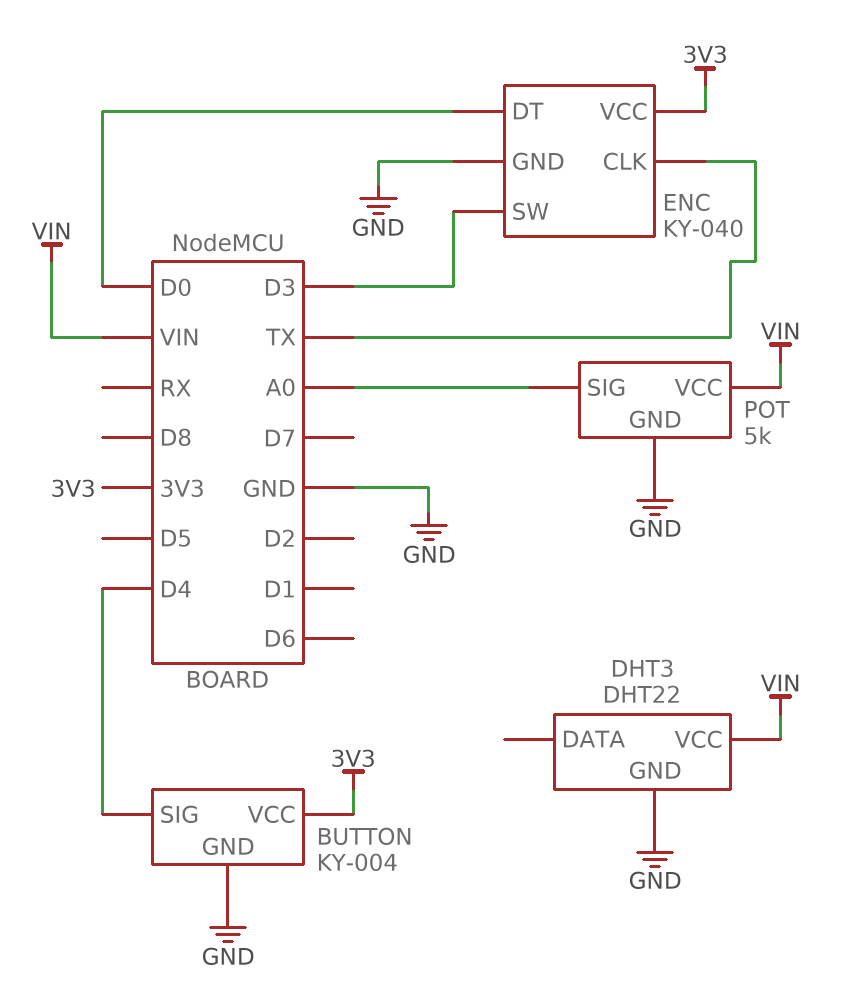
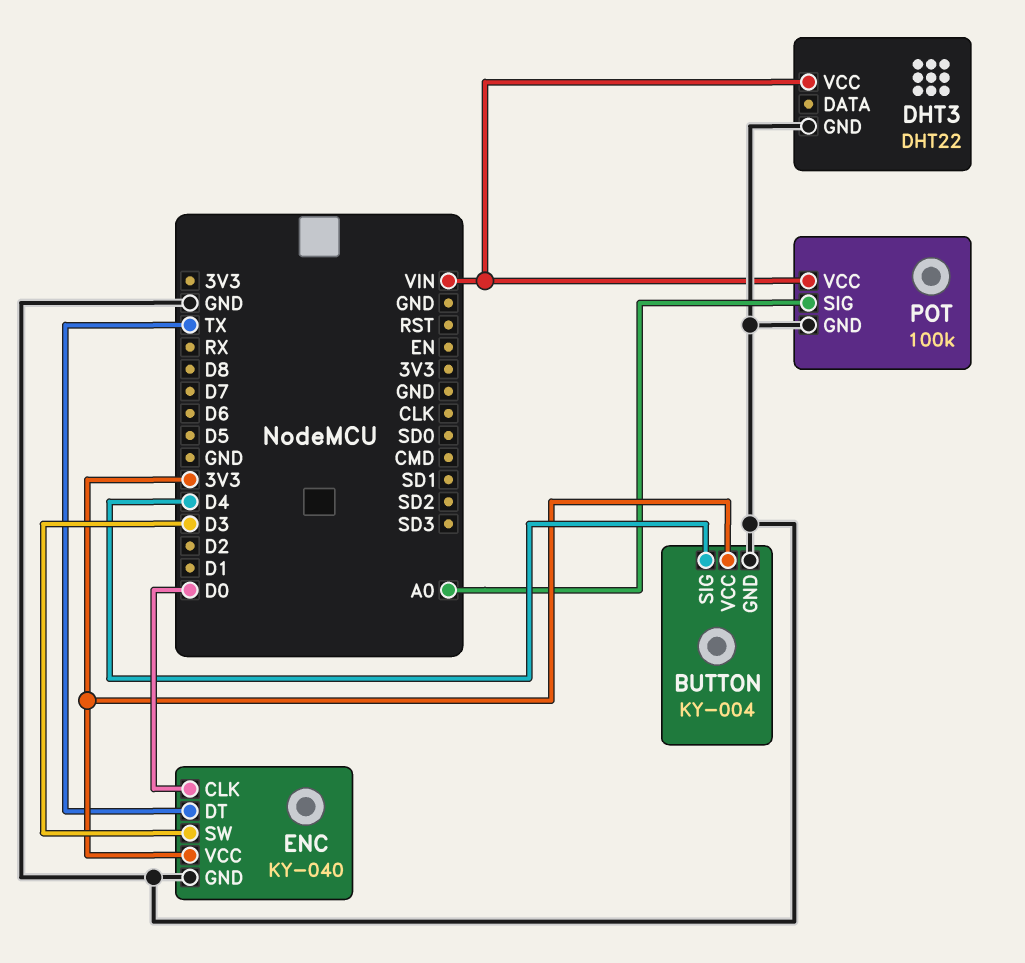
ENC pin CLK: TX -> D0
ENC pin DT: D0 -> TX
POT: 5k -> 100k

